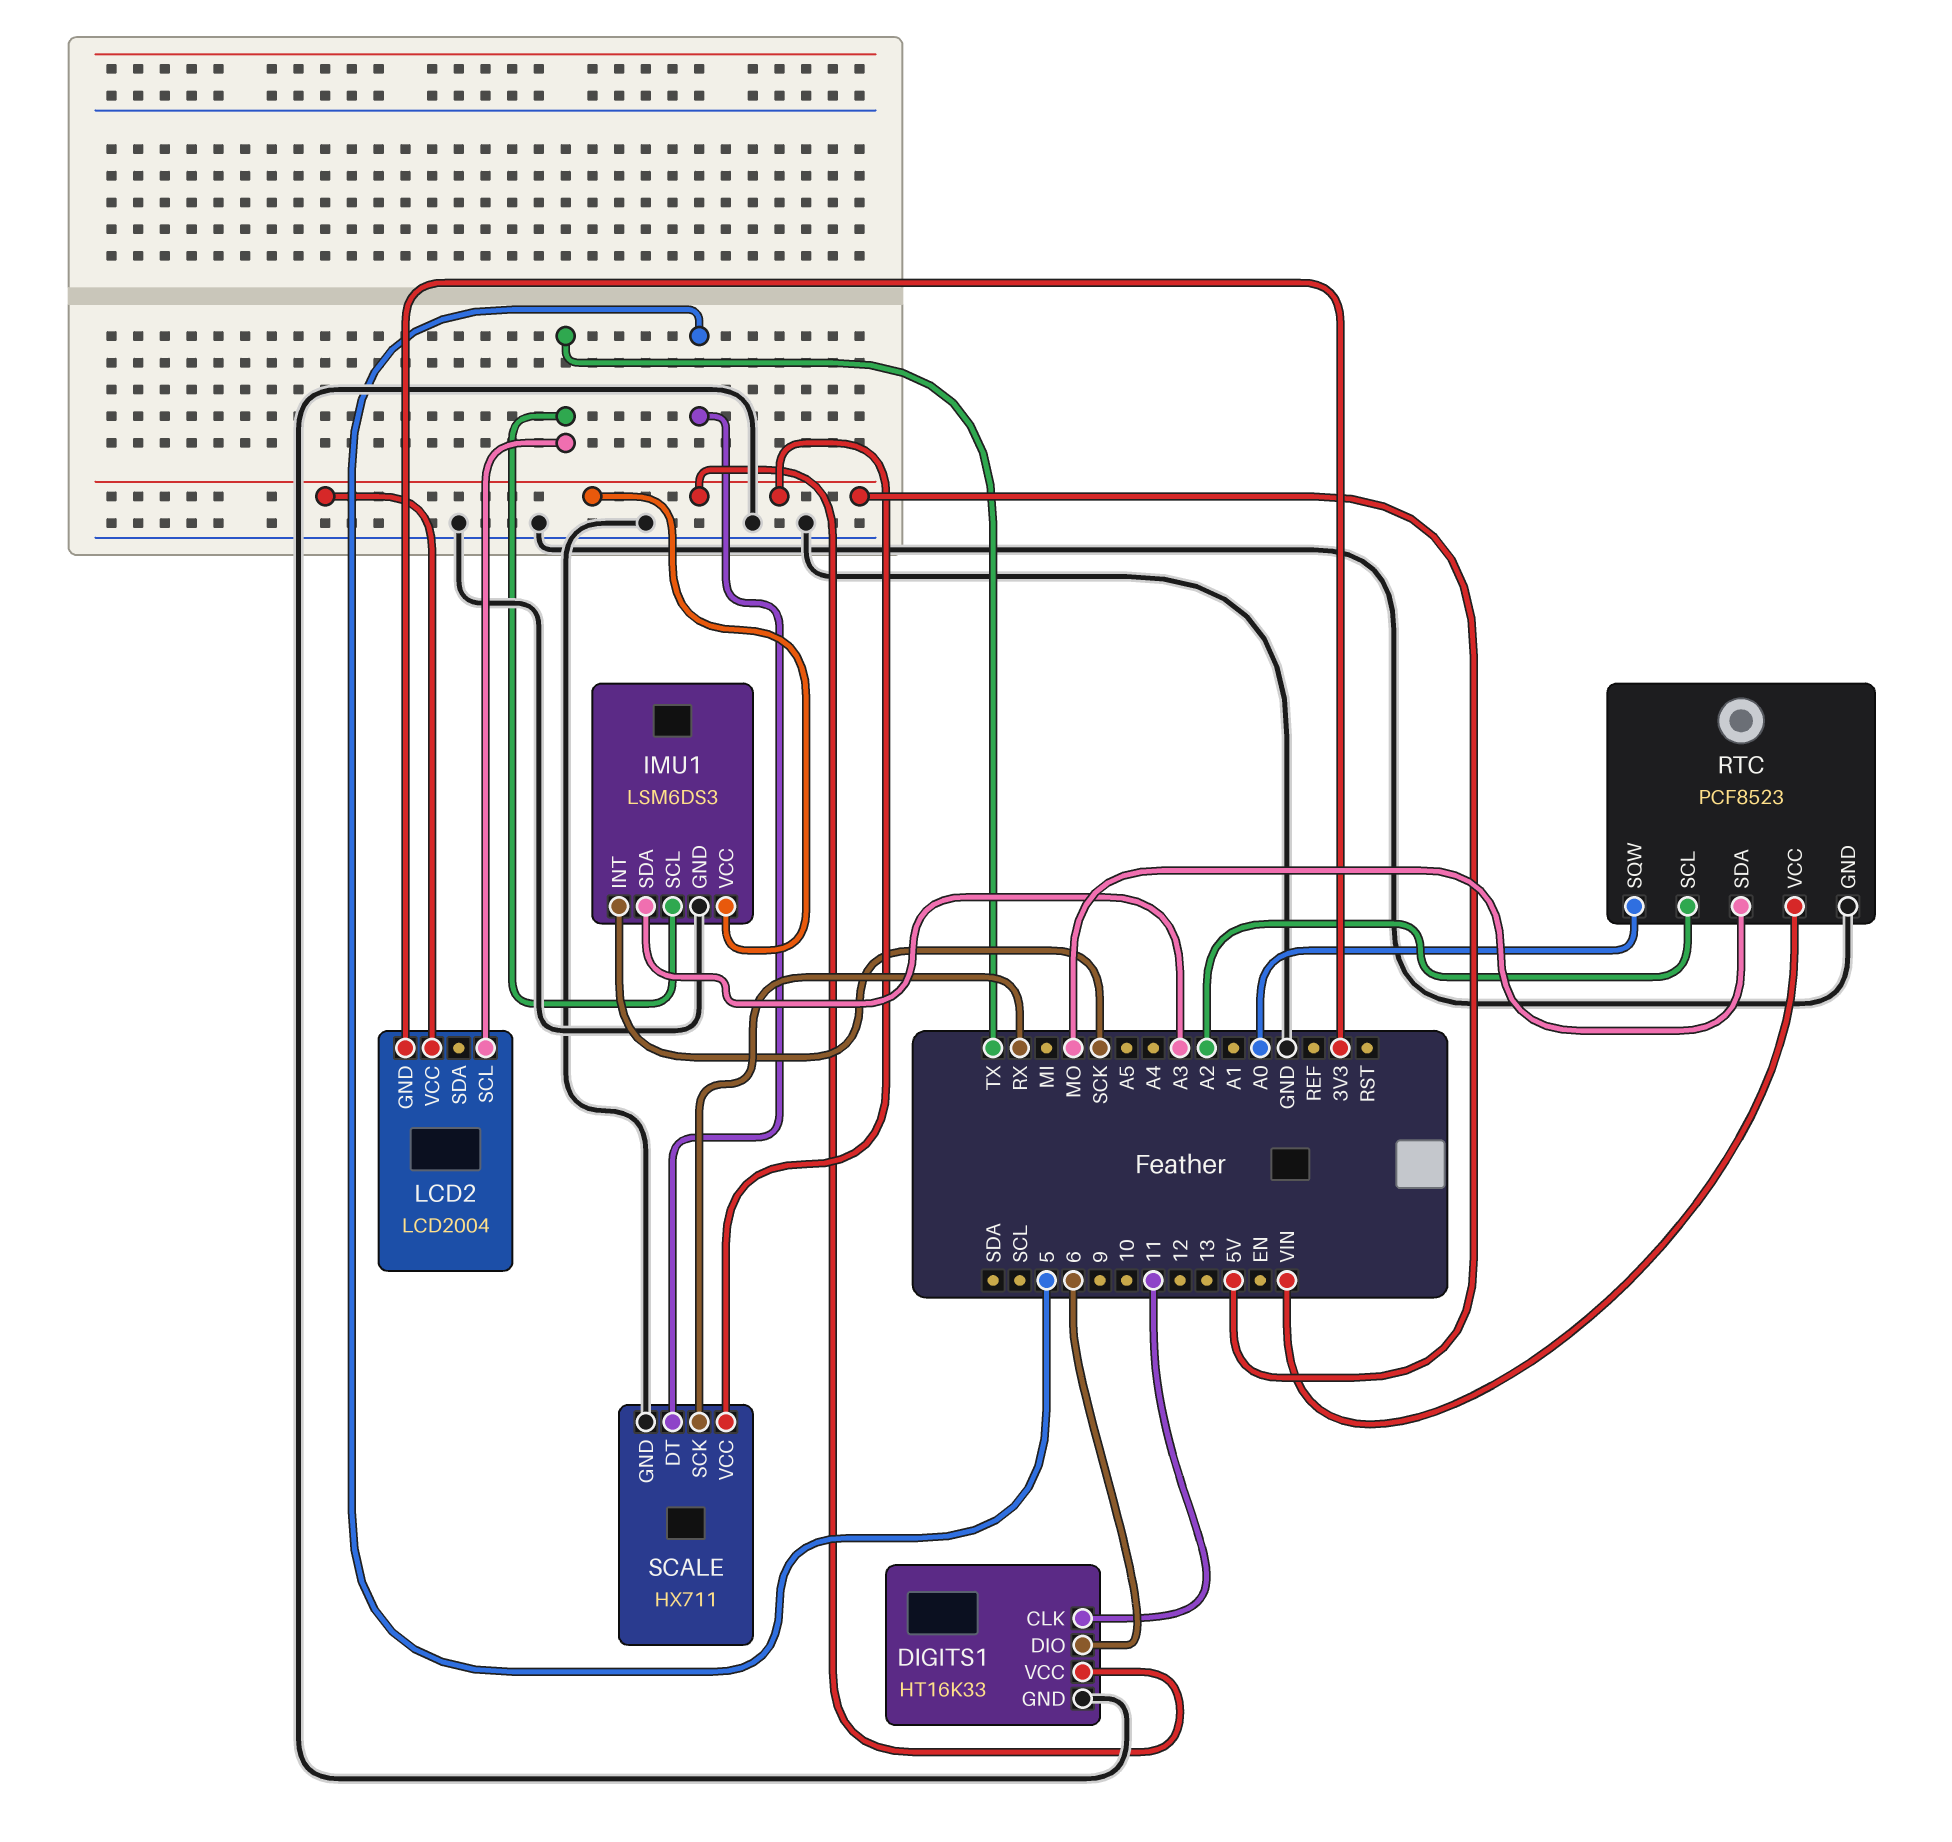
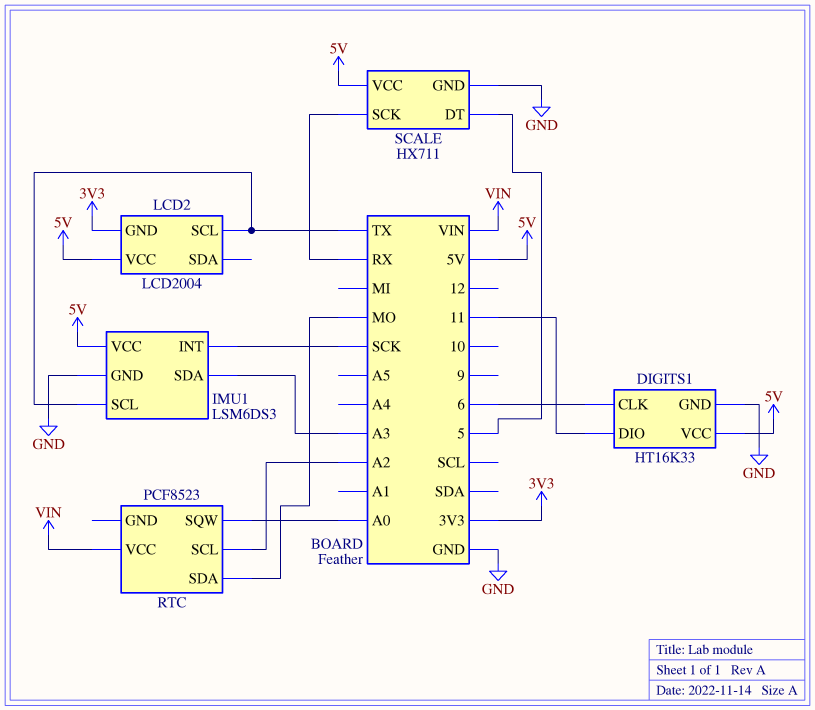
DIGITS1 pin CLK: 11 -> 6
DIGITS1 pin DIO: 6 -> 11
RTC pin GND: GND -> none

